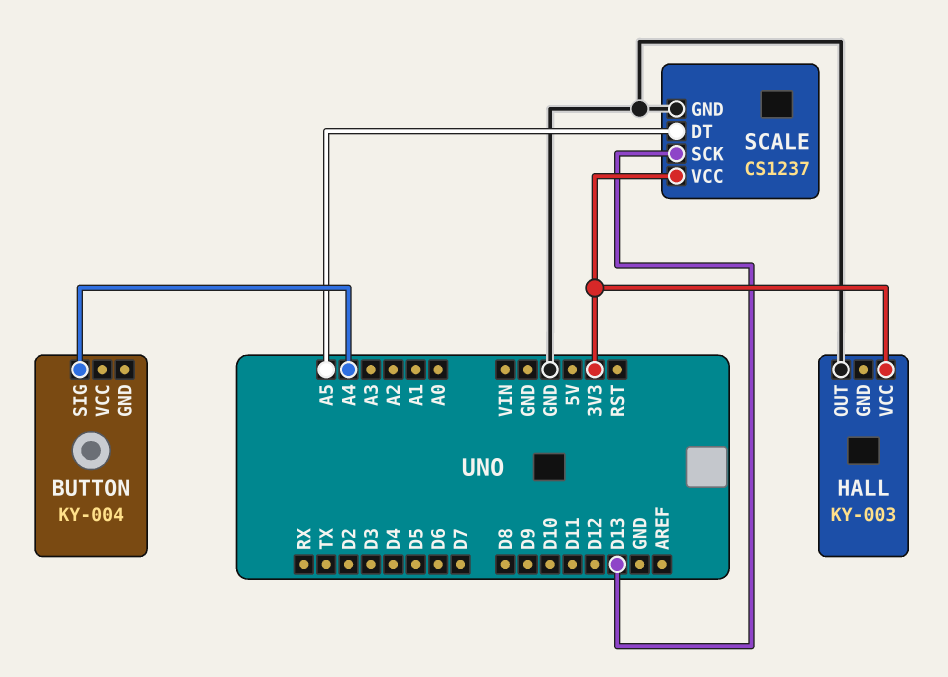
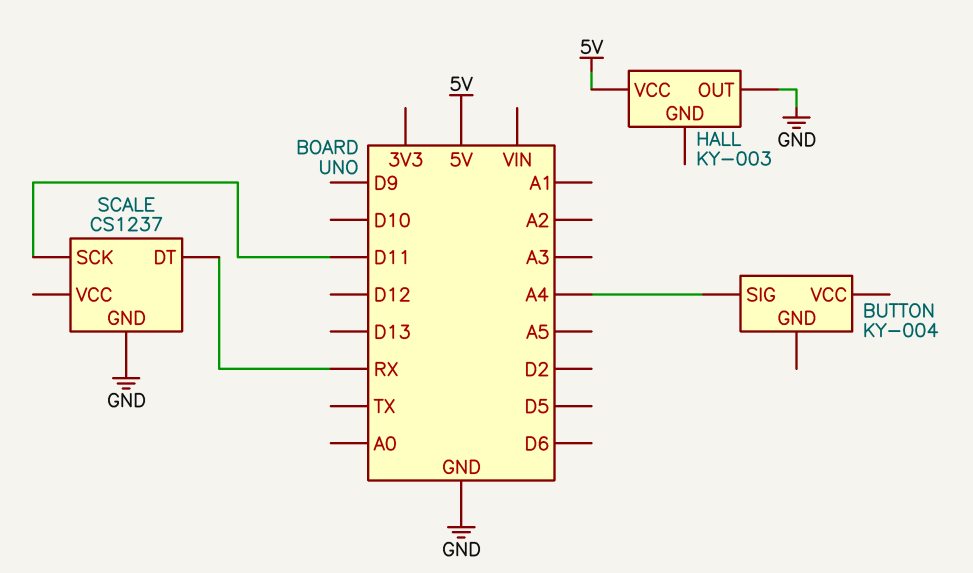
HALL pin VCC: 3V3 -> 5V
SCALE pin DT: A5 -> RX
SCALE pin SCK: D13 -> D11
SCALE pin VCC: 3V3 -> none

